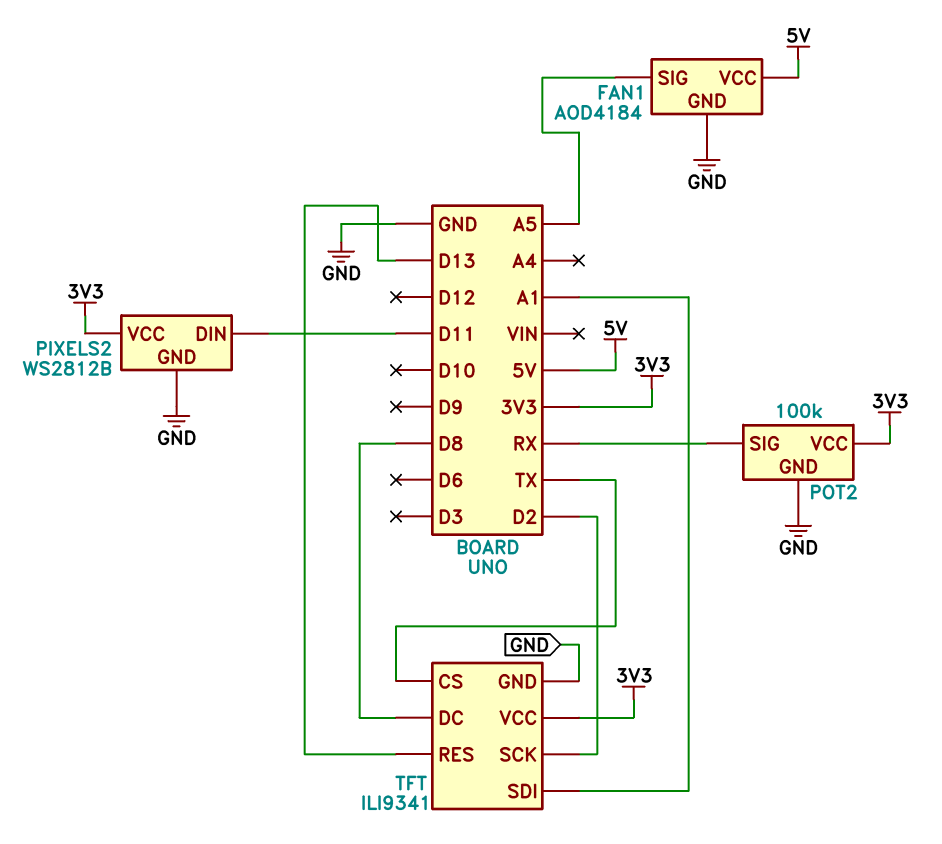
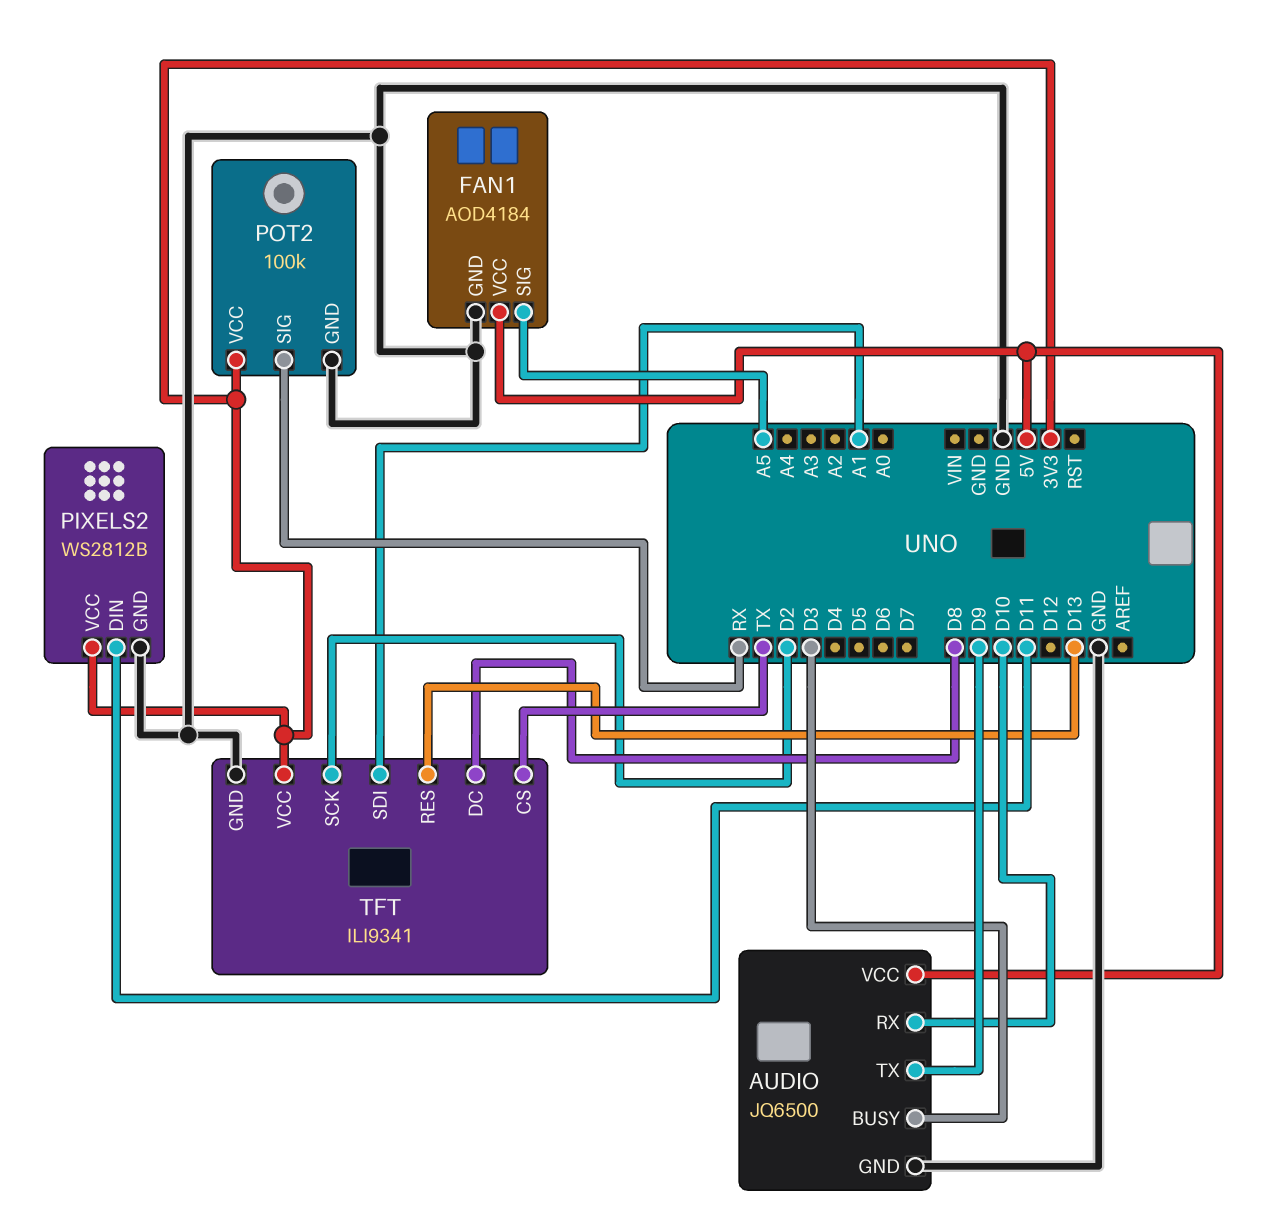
AUDIO: none -> JQ6500
AUDIO pin BUSY: none -> D3
AUDIO pin GND: none -> GND
AUDIO pin RX: none -> D10
AUDIO pin TX: none -> D9
AUDIO pin VCC: none -> 5V

